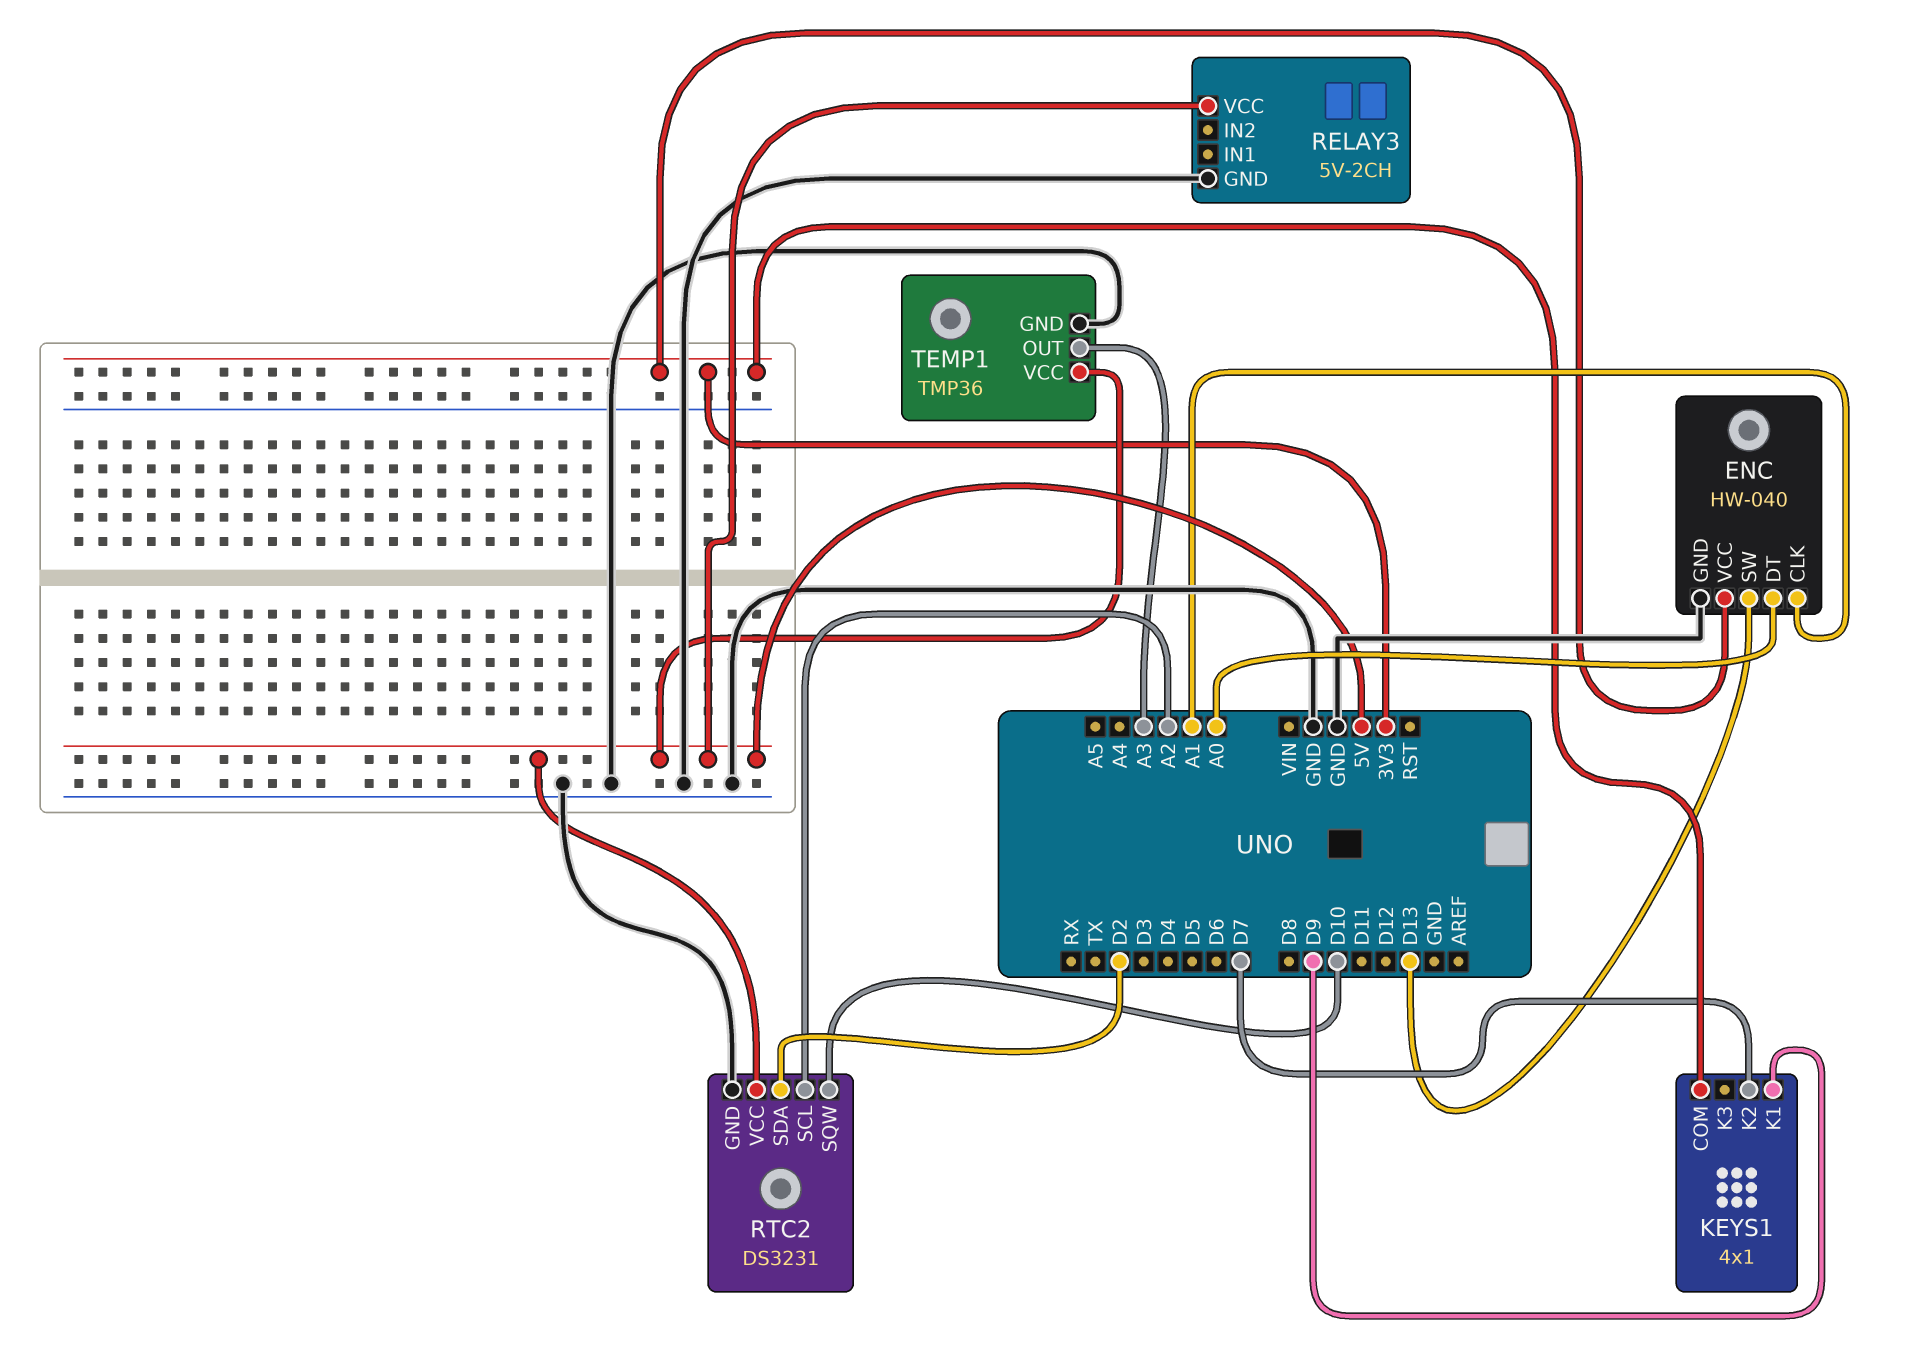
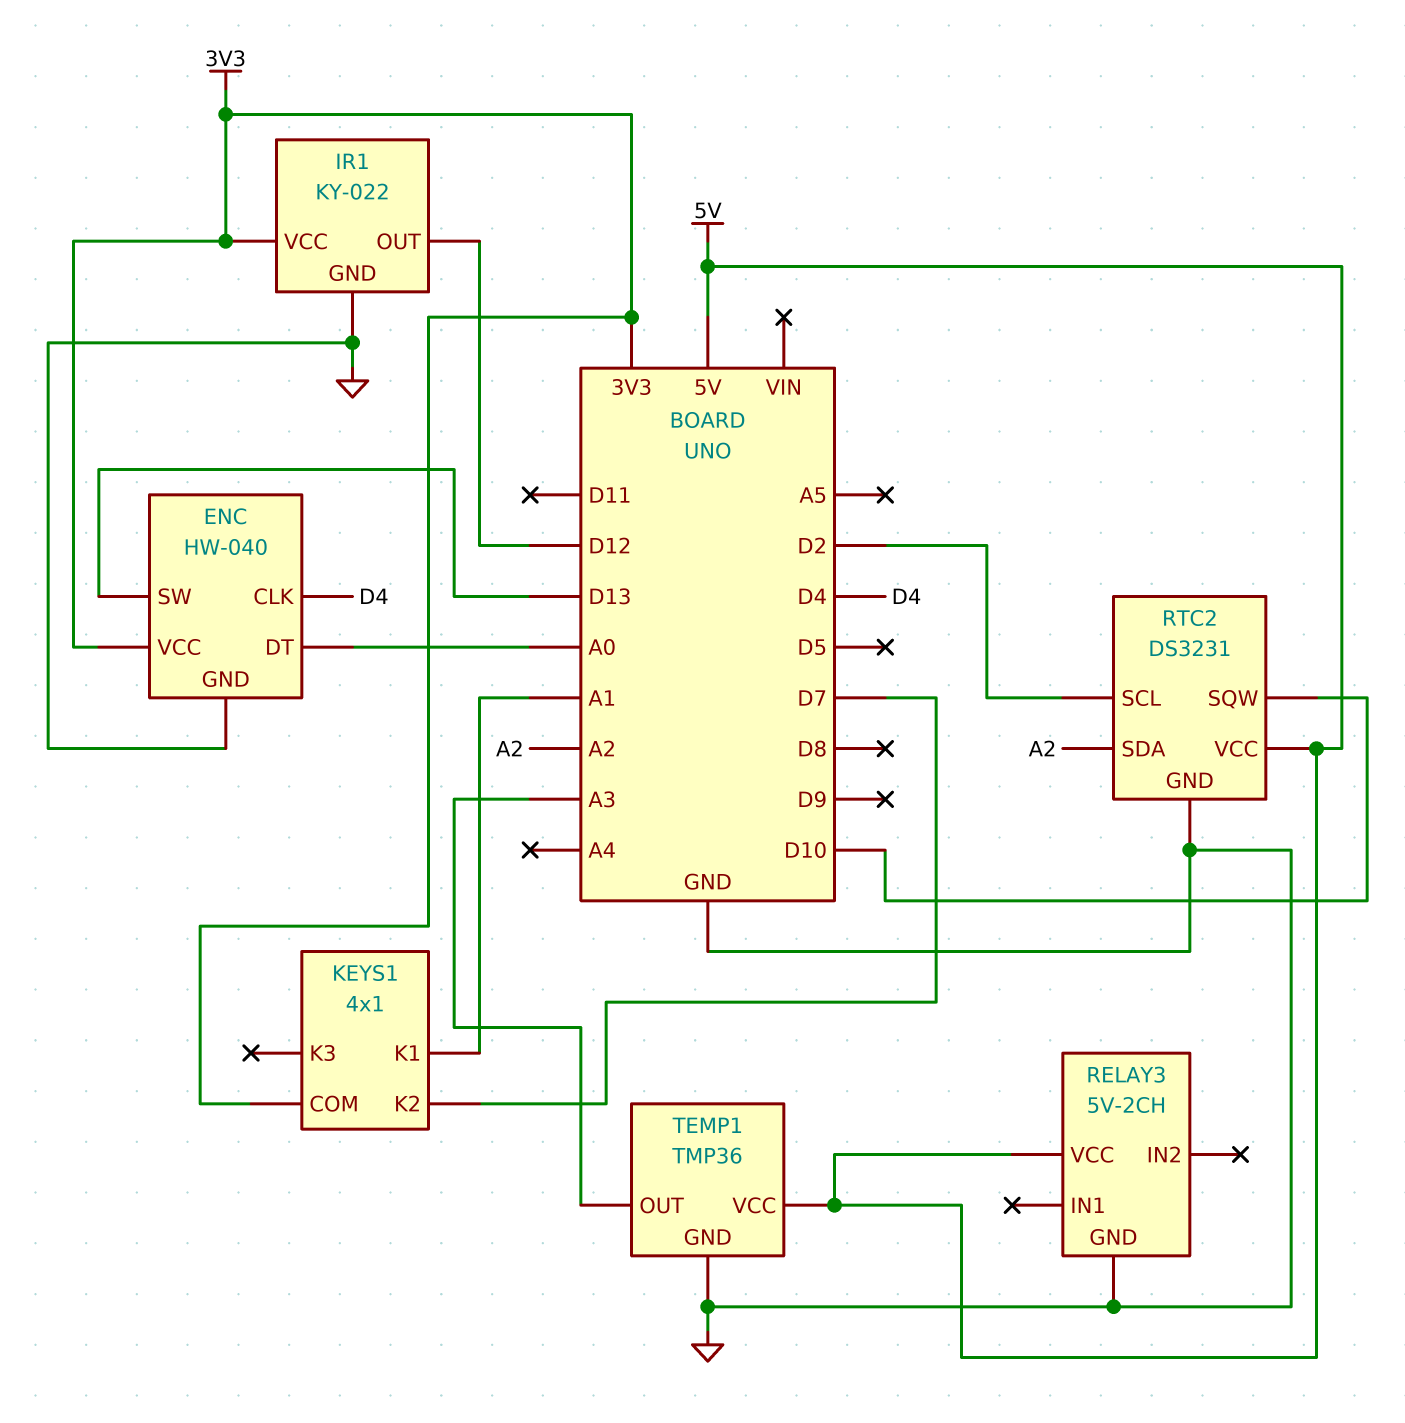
ENC pin CLK: A1 -> D4
IR1: none -> KY-022
IR1 pin GND: none -> GND
IR1 pin OUT: none -> D12
IR1 pin VCC: none -> 3V3
KEYS1 pin K1: D9 -> A1
RTC2 pin SCL: A2 -> D2
RTC2 pin SDA: D2 -> A2

